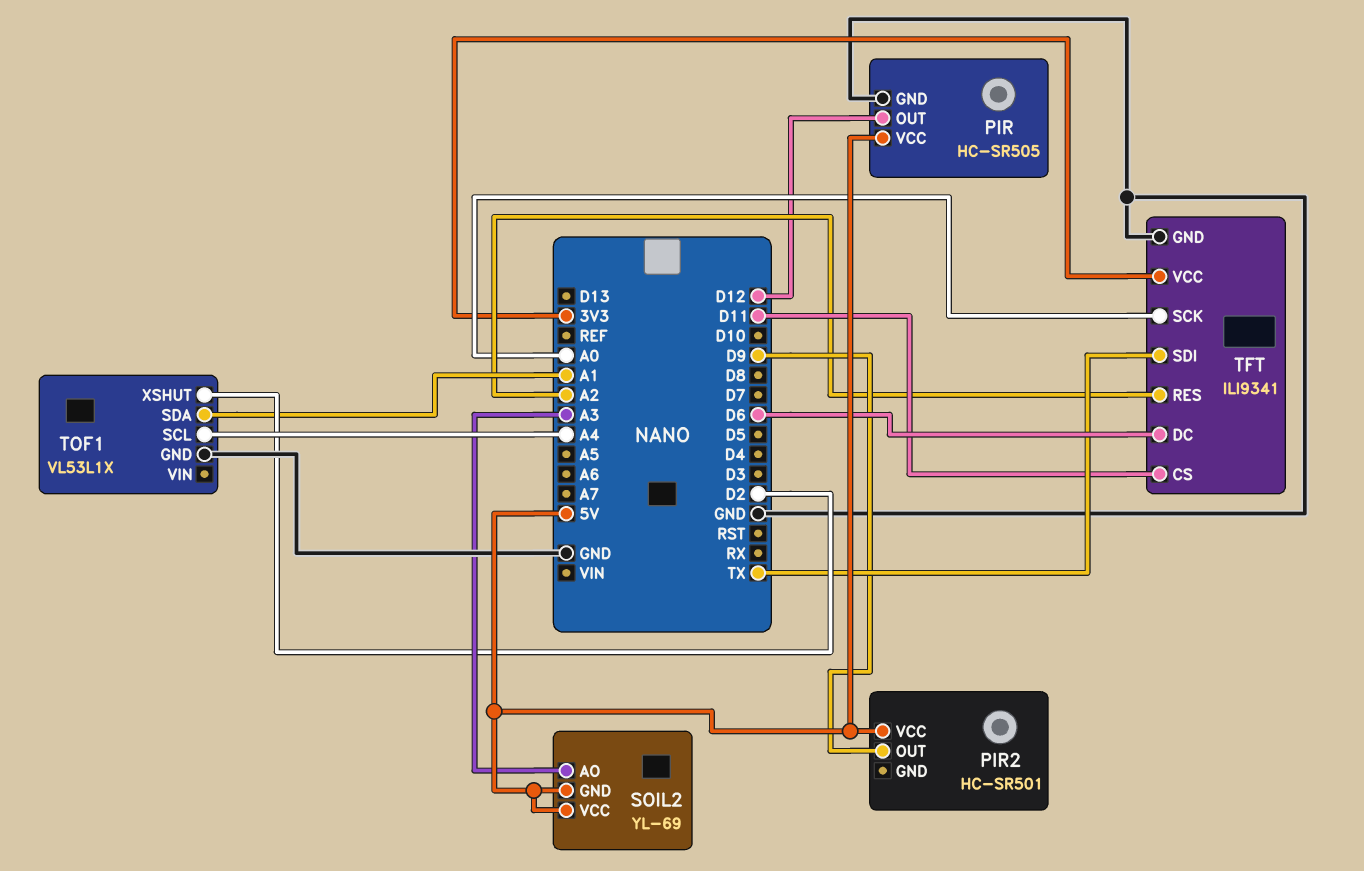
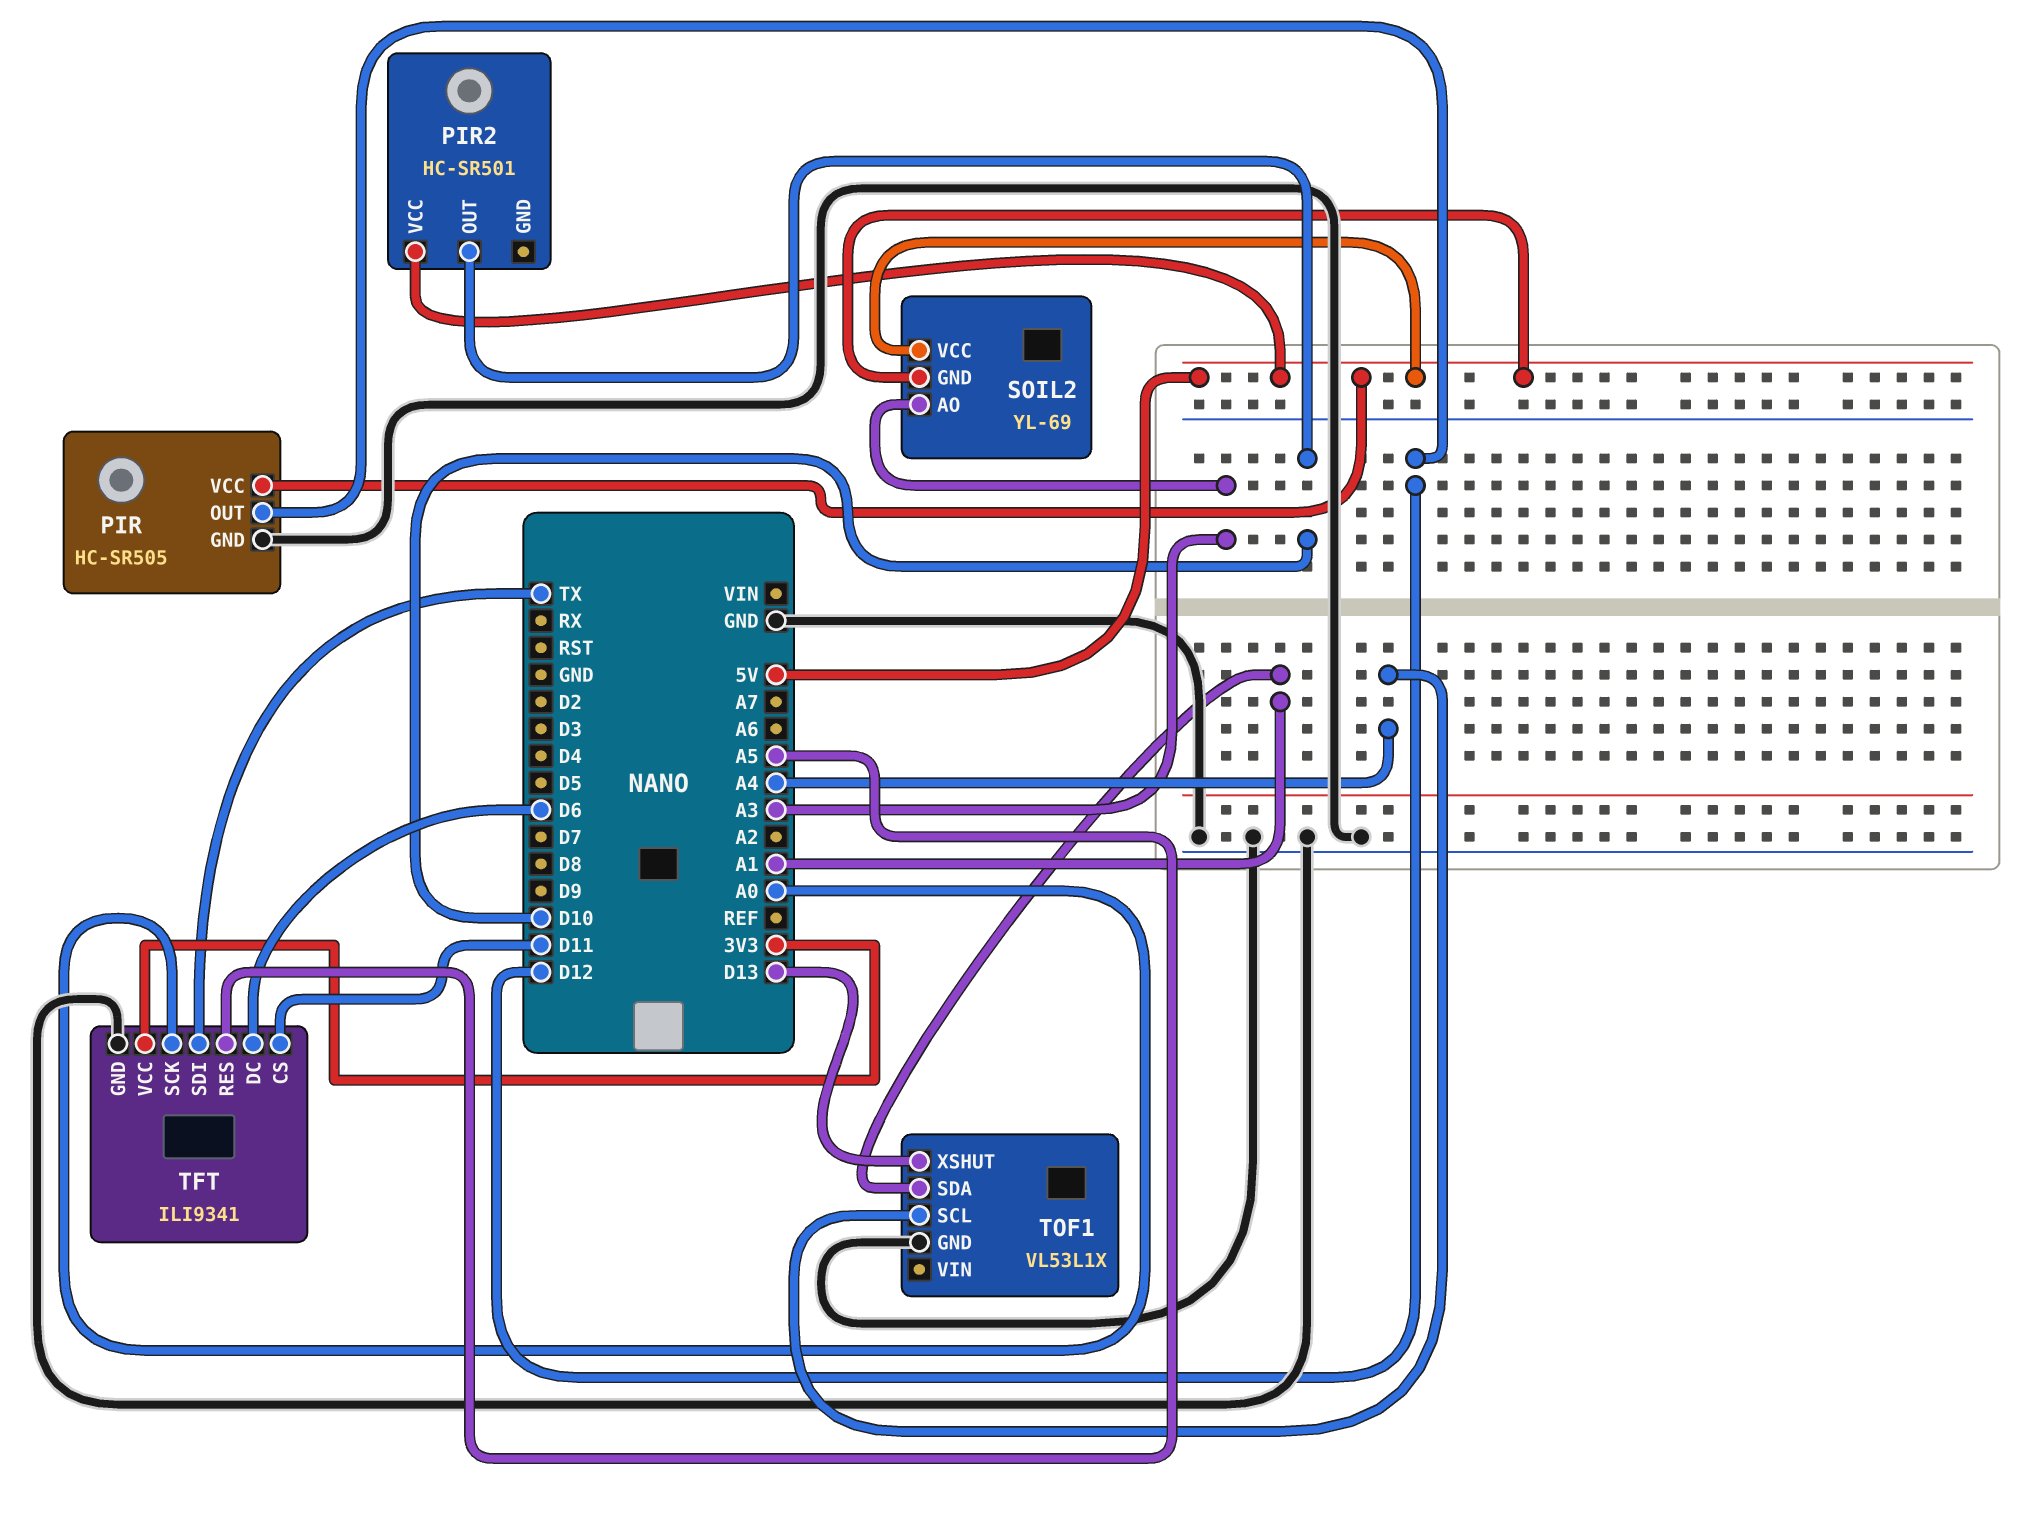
PIR2 pin OUT: D9 -> D10
TFT pin RES: A2 -> A5
TOF1 pin XSHUT: D2 -> D13

